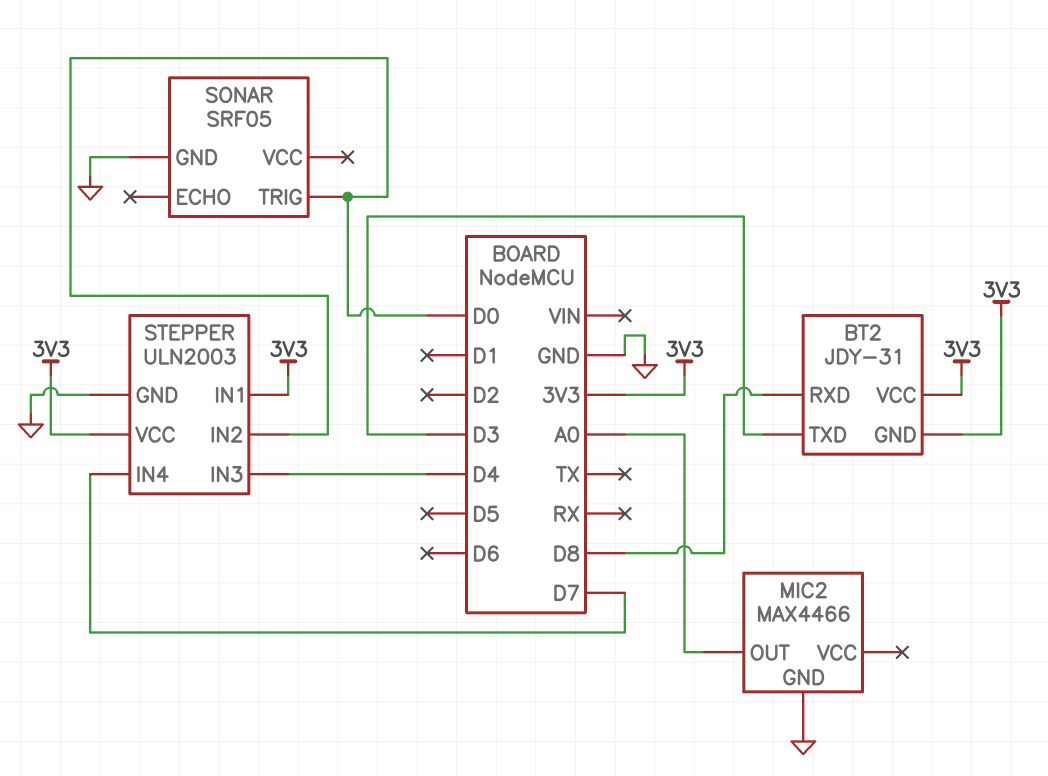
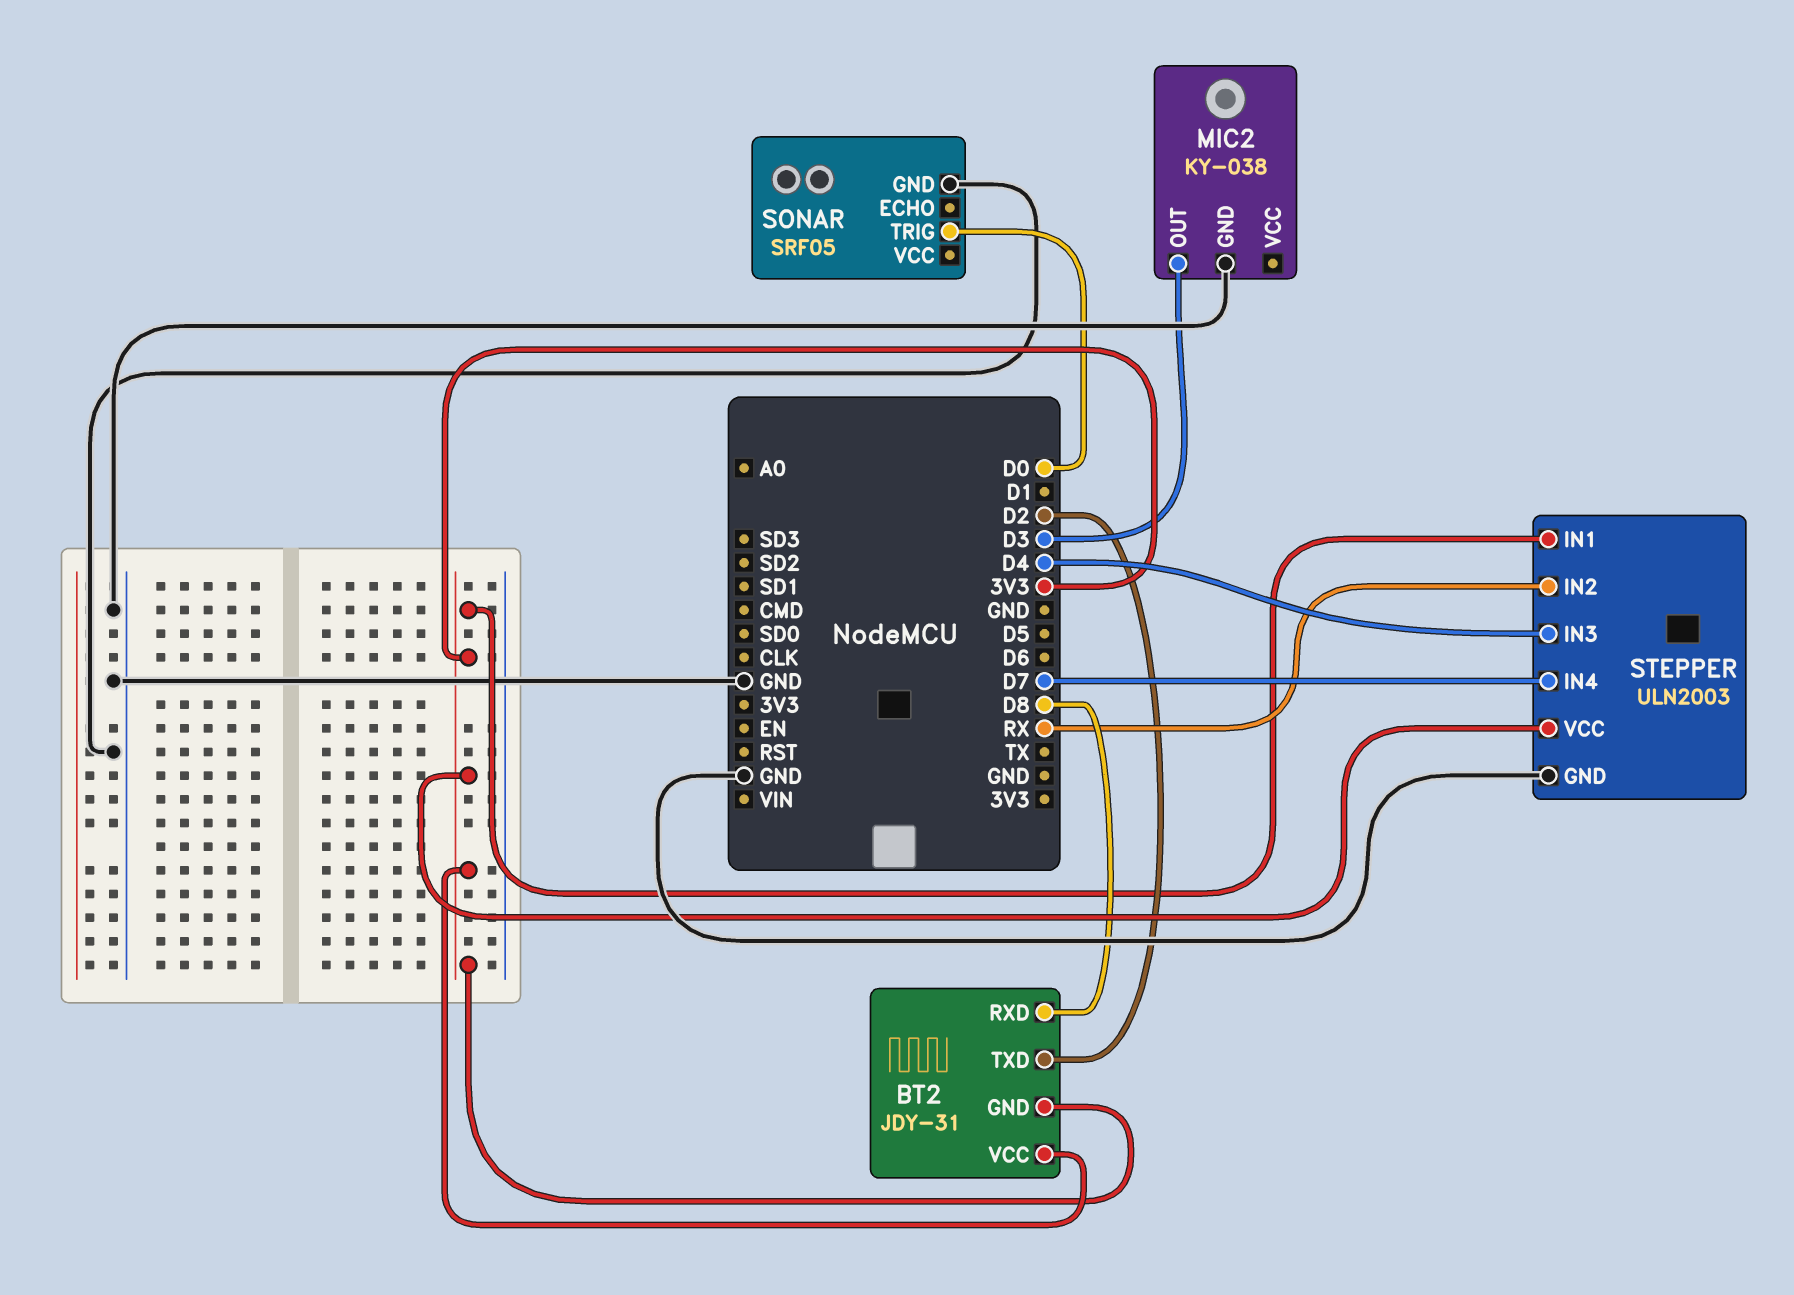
BT2 pin TXD: D3 -> D2
MIC2: MAX4466 -> KY-038
MIC2 pin OUT: A0 -> D3
STEPPER pin IN2: D0 -> RX

